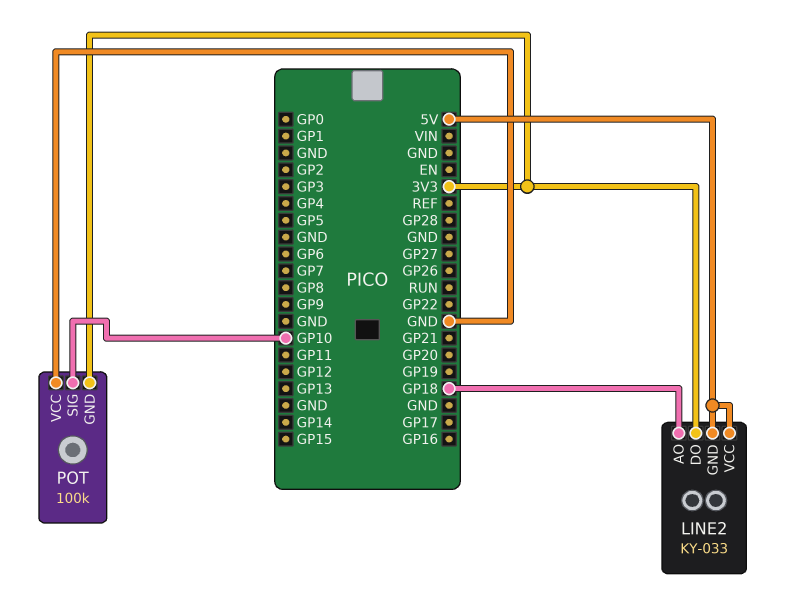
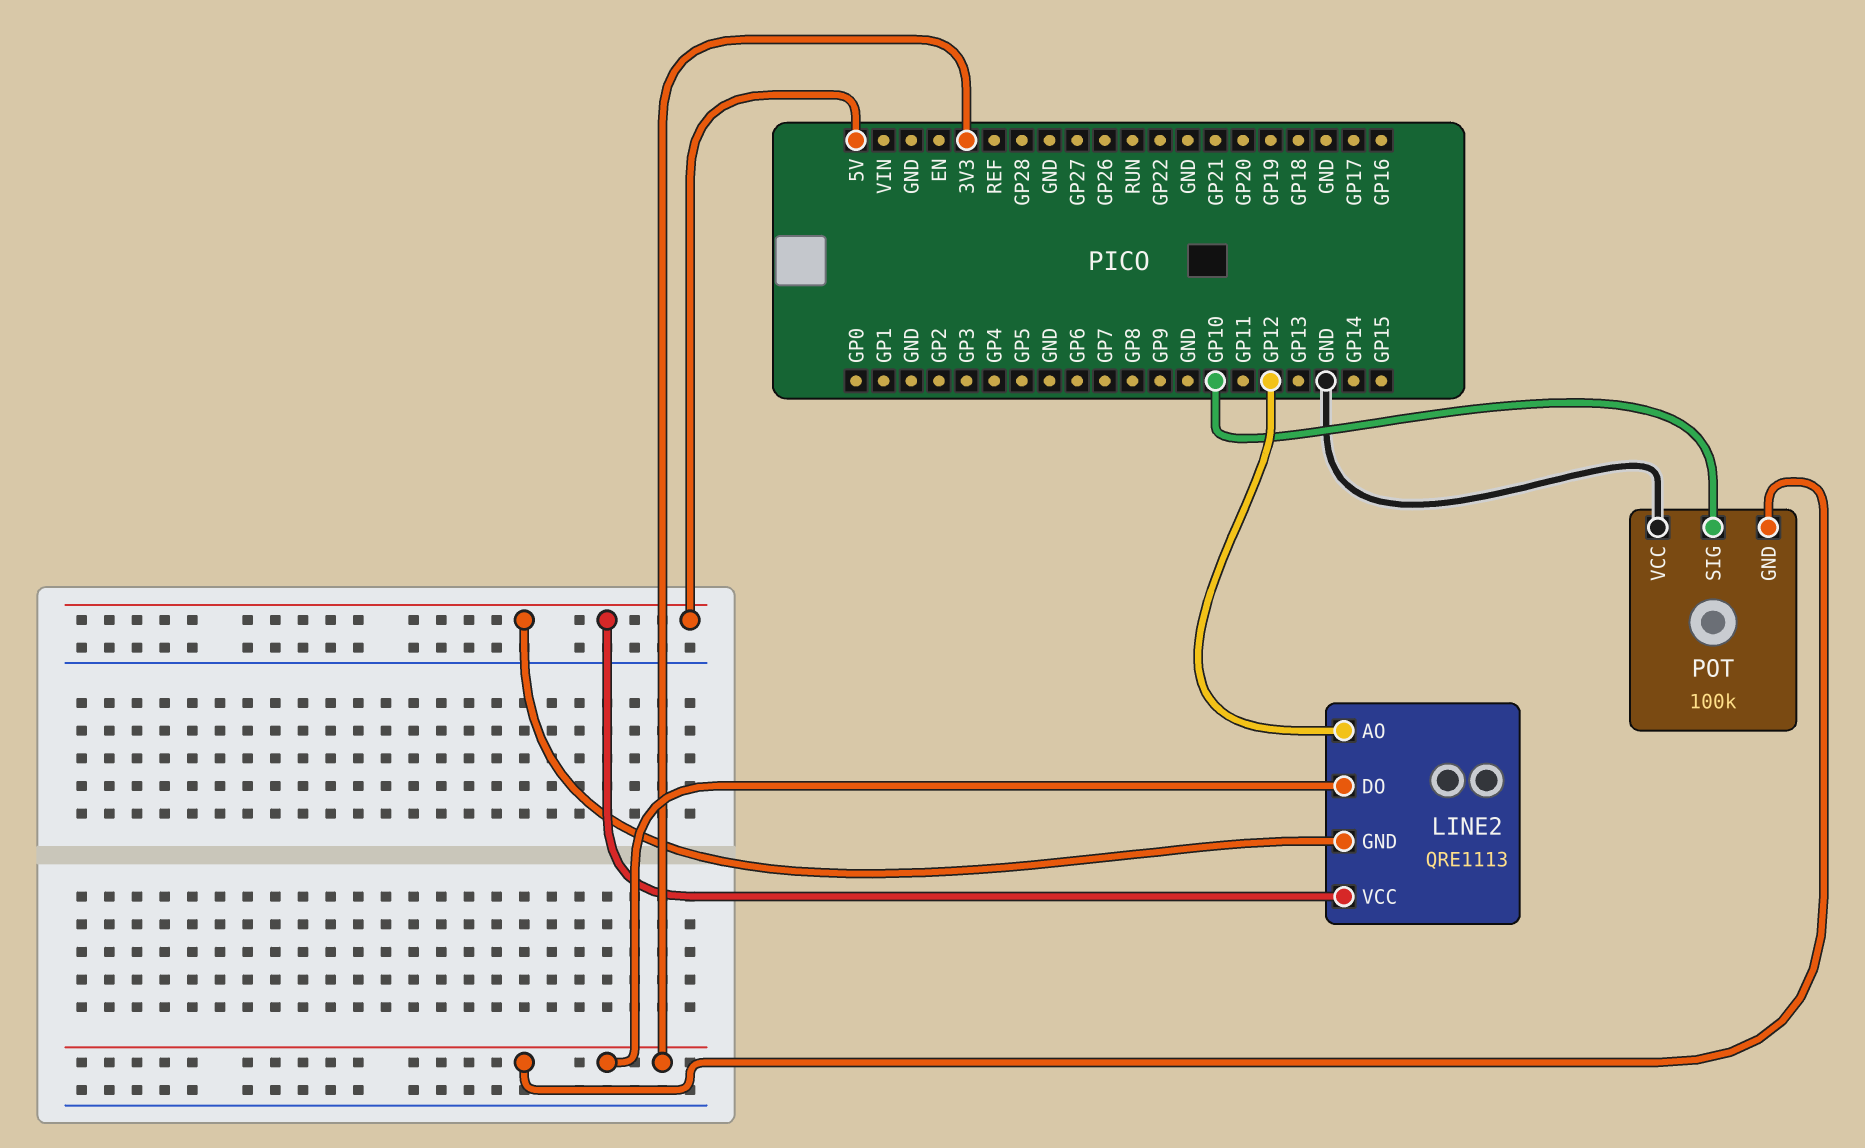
LINE2: KY-033 -> QRE1113
LINE2 pin AO: GP18 -> GP12

